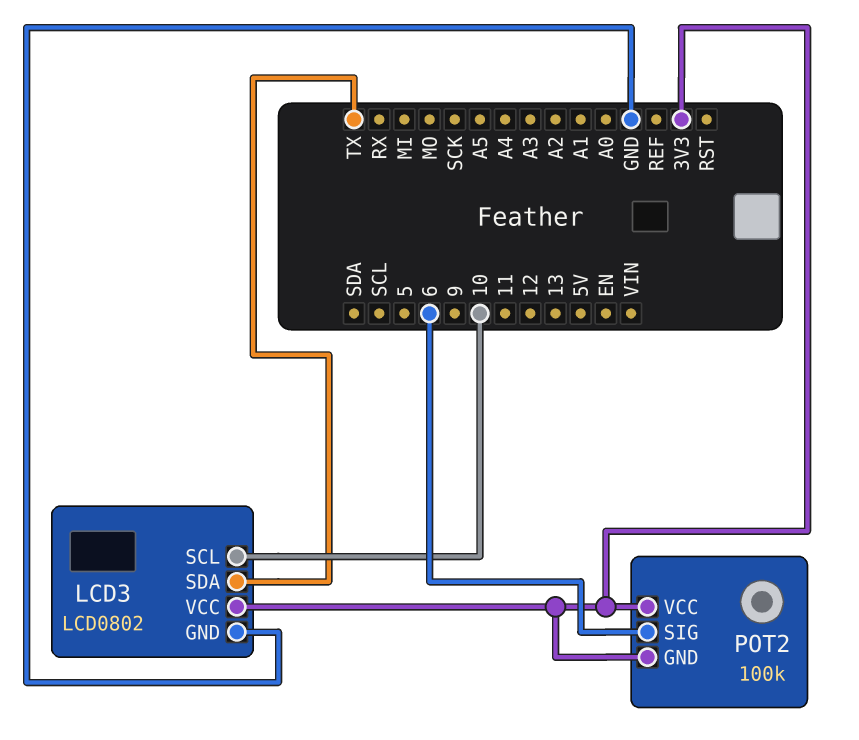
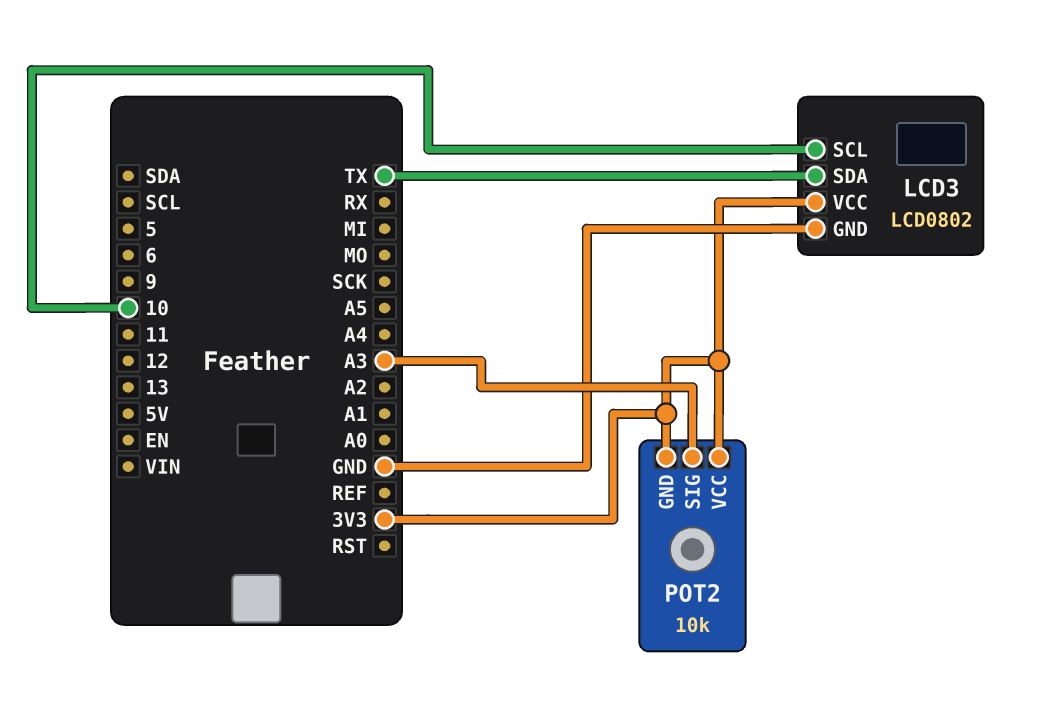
POT2: 100k -> 10k
POT2 pin SIG: 6 -> A3

